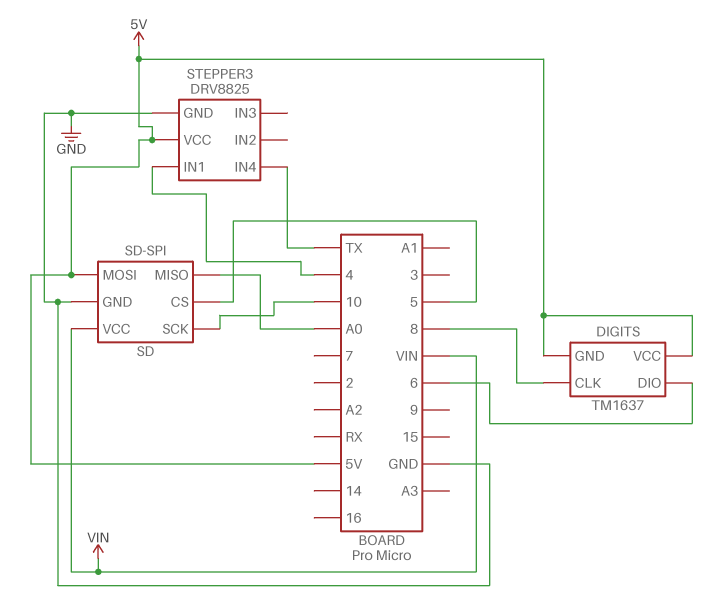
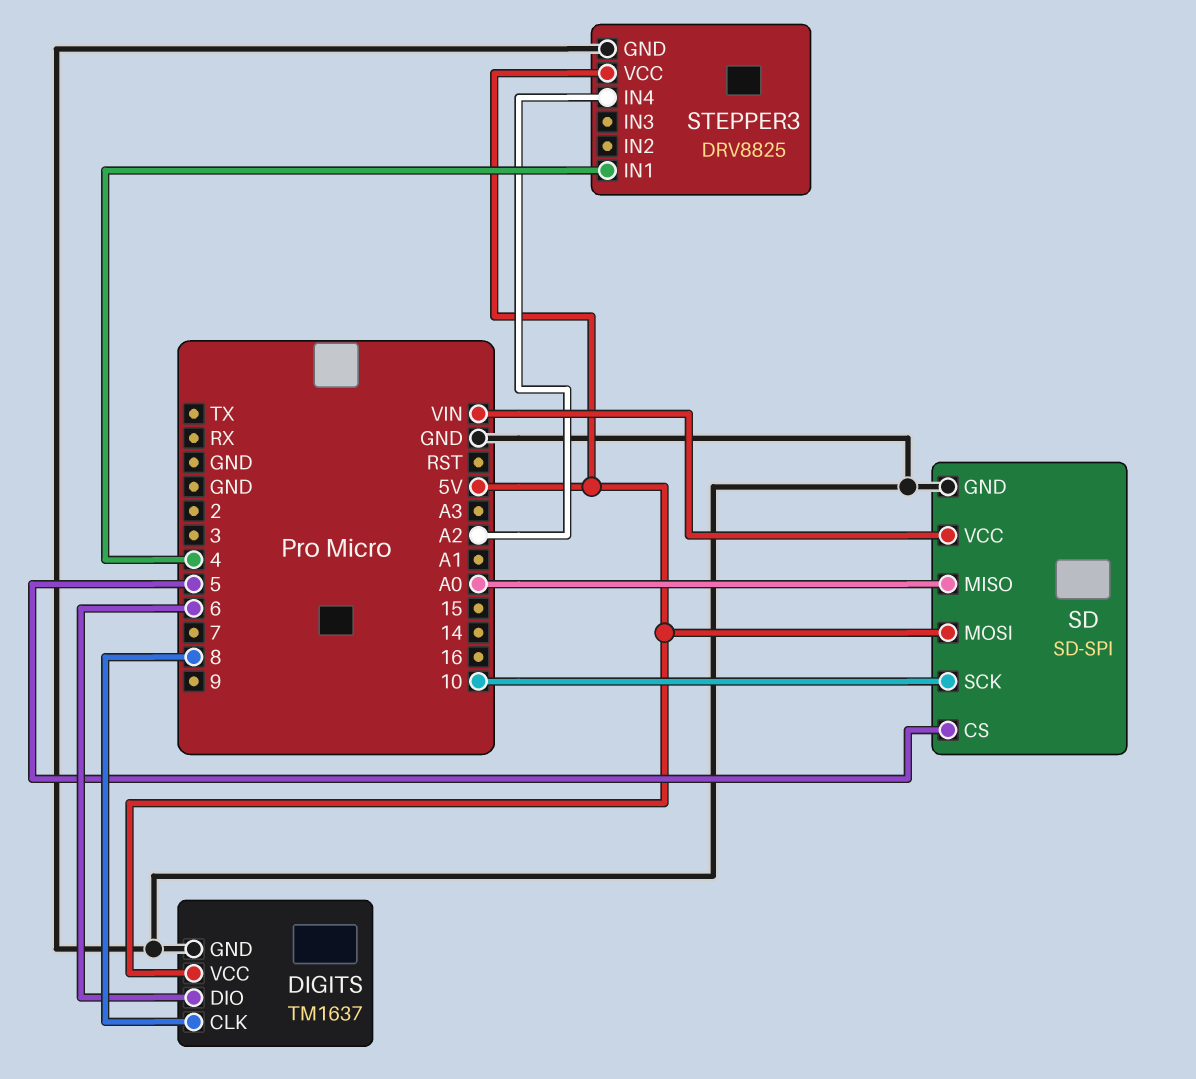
DIGITS pin GND: 5V -> GND
STEPPER3 pin IN4: TX -> A2

